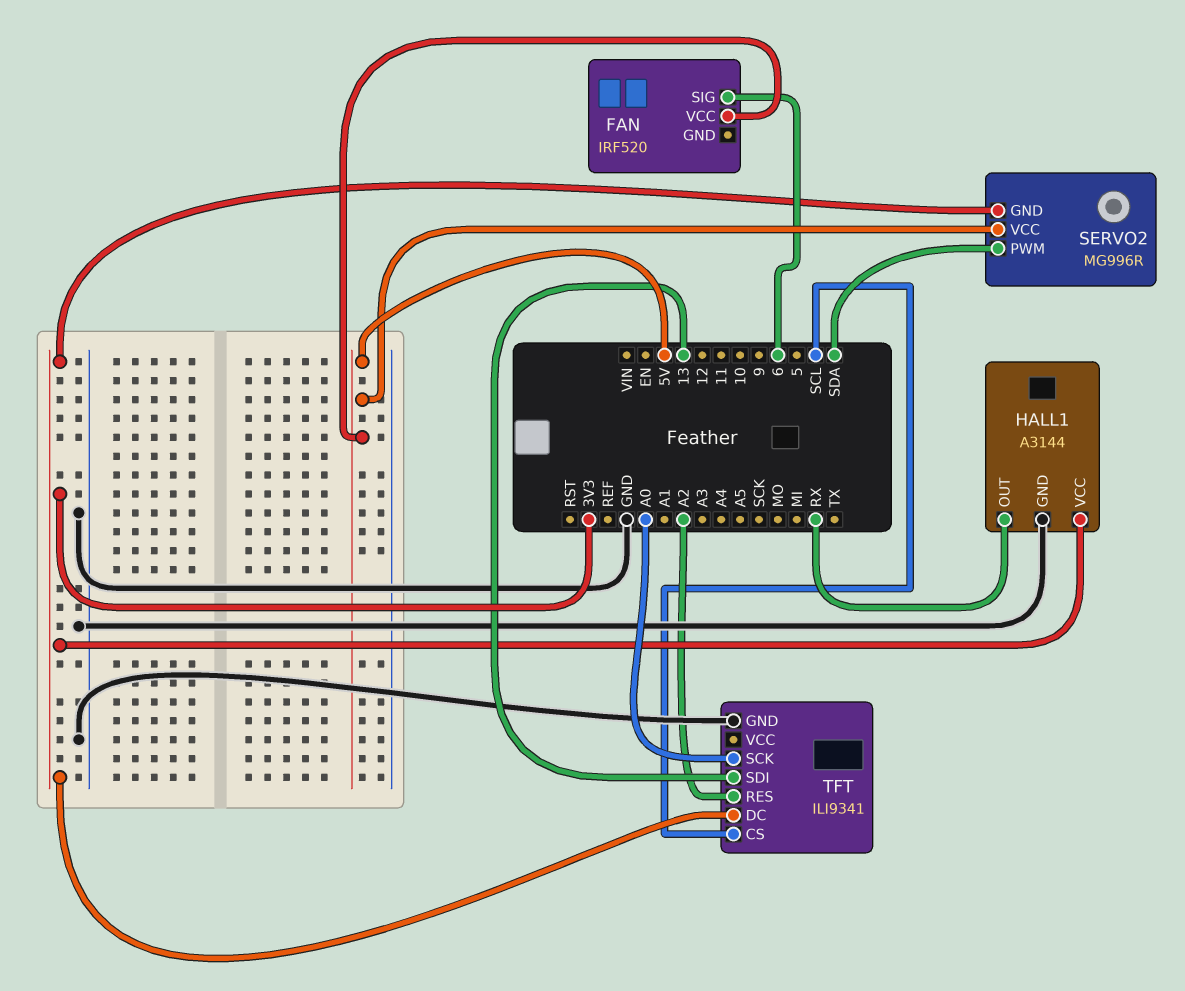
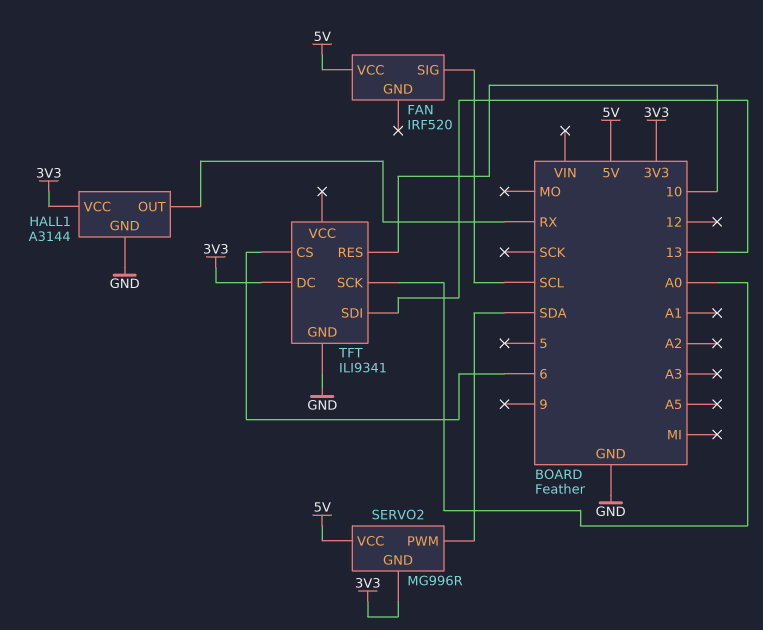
FAN pin SIG: 6 -> SCL
TFT pin CS: SCL -> 6
TFT pin RES: A2 -> 10

